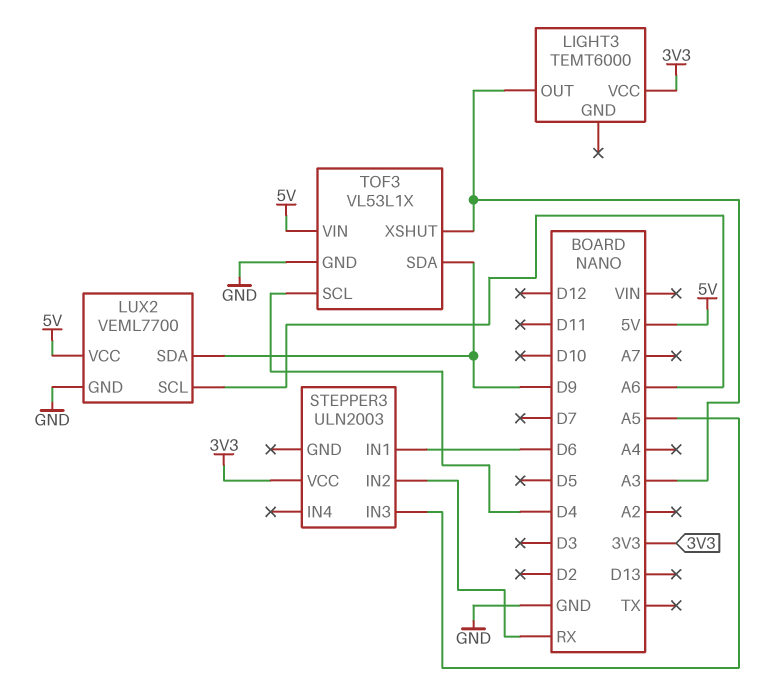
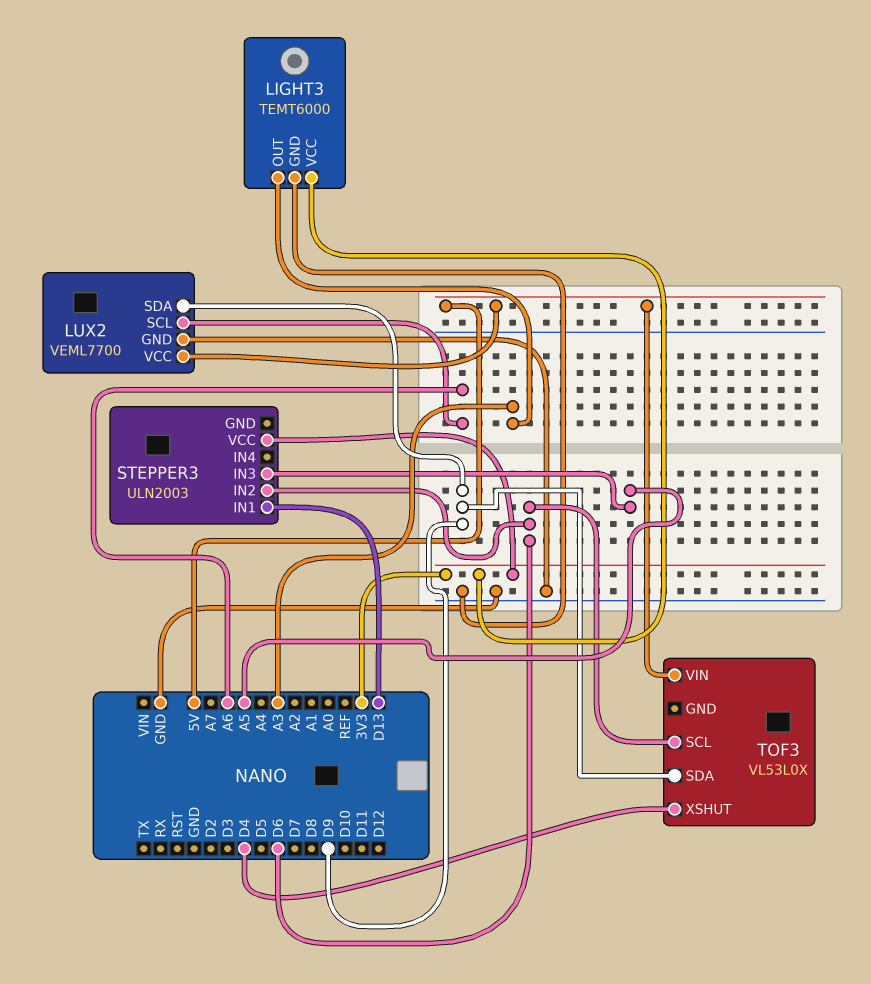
LIGHT3 pin GND: none -> GND
STEPPER3 pin IN1: D6 -> D13
STEPPER3 pin IN2: RX -> D6
TOF3: VL53L1X -> VL53L0X
TOF3 pin GND: GND -> none
TOF3 pin SCL: D4 -> D6
TOF3 pin XSHUT: A3 -> D4

